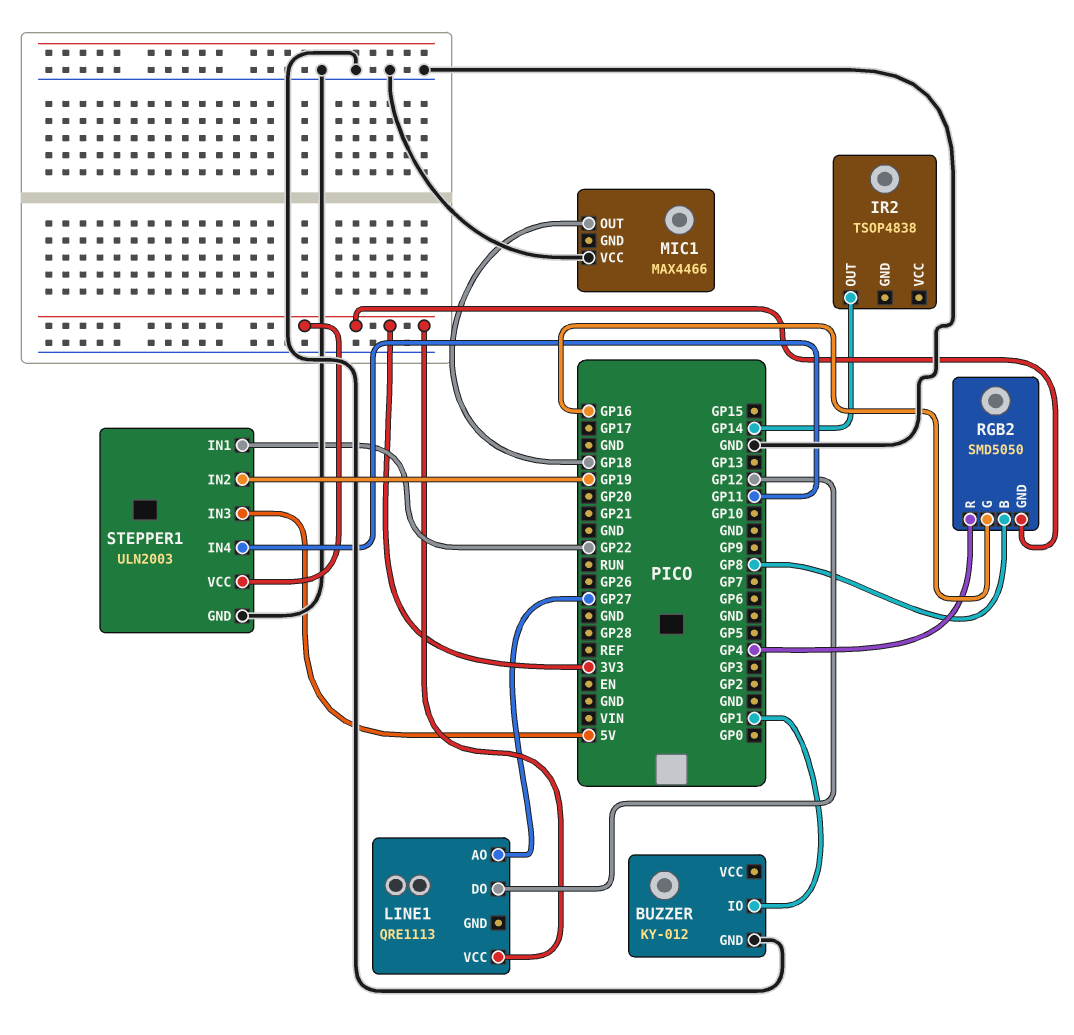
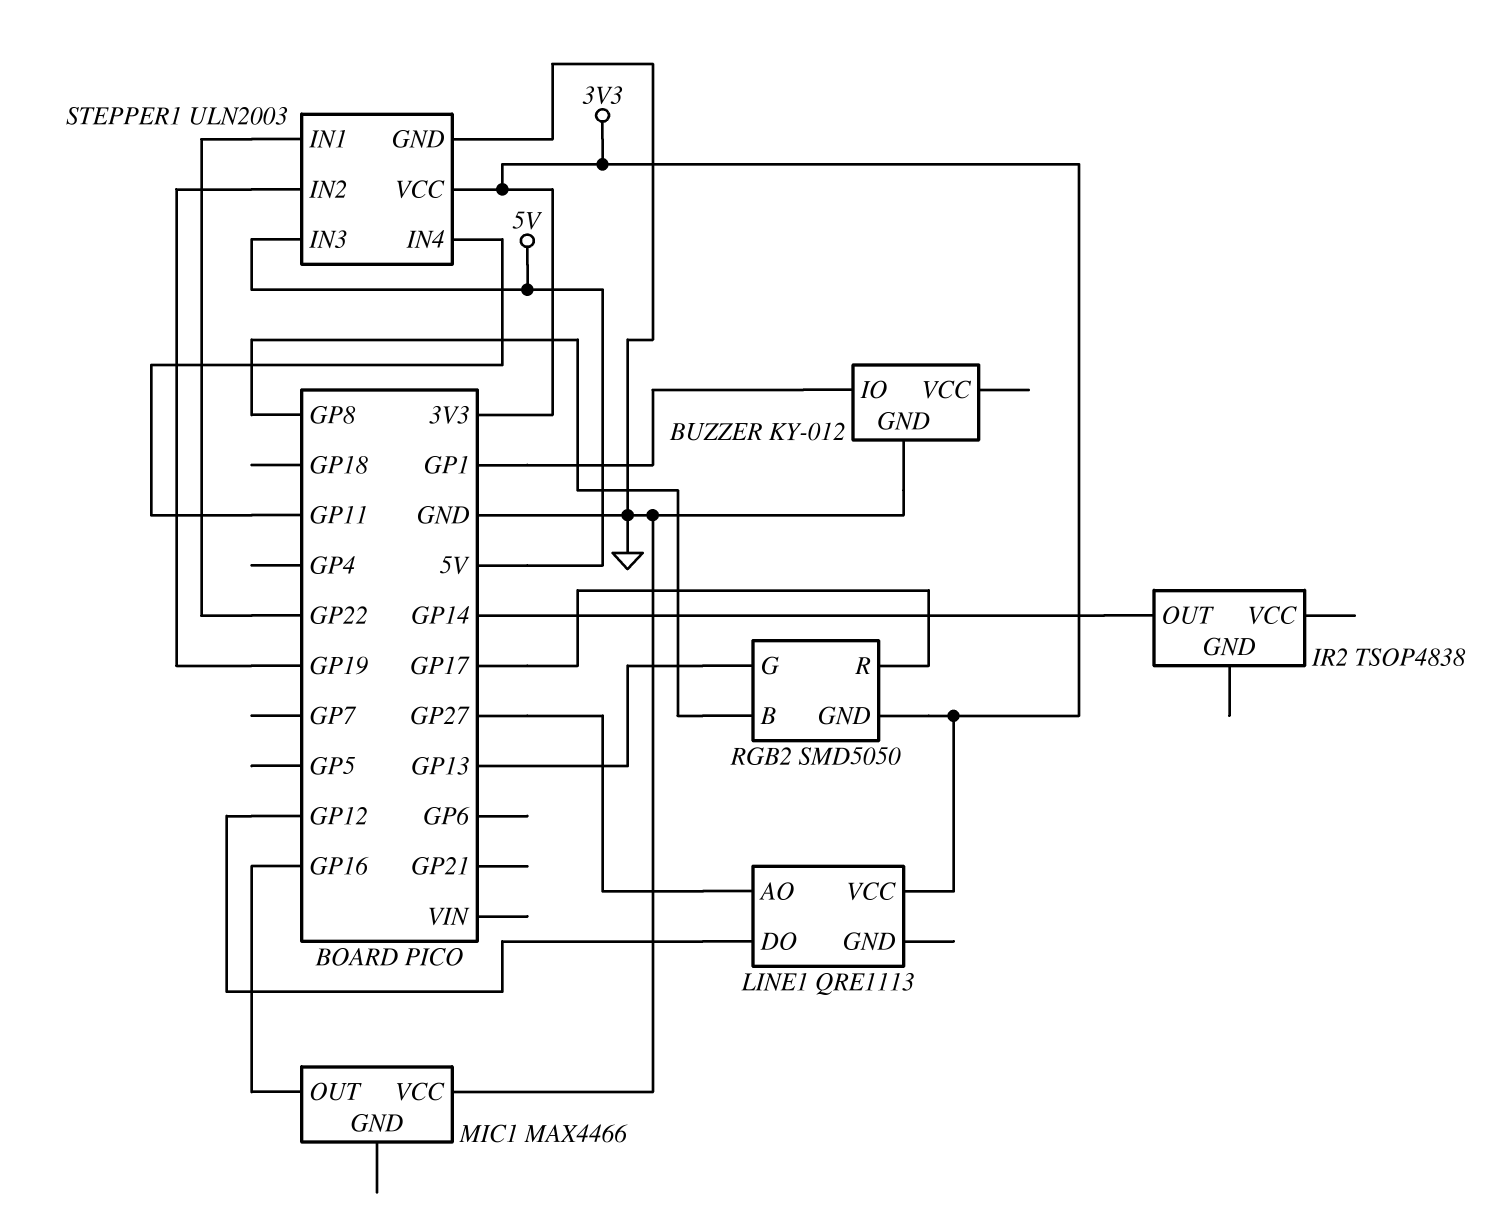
MIC1 pin OUT: GP18 -> GP16
RGB2 pin G: GP16 -> GP13
RGB2 pin R: GP4 -> GP17

